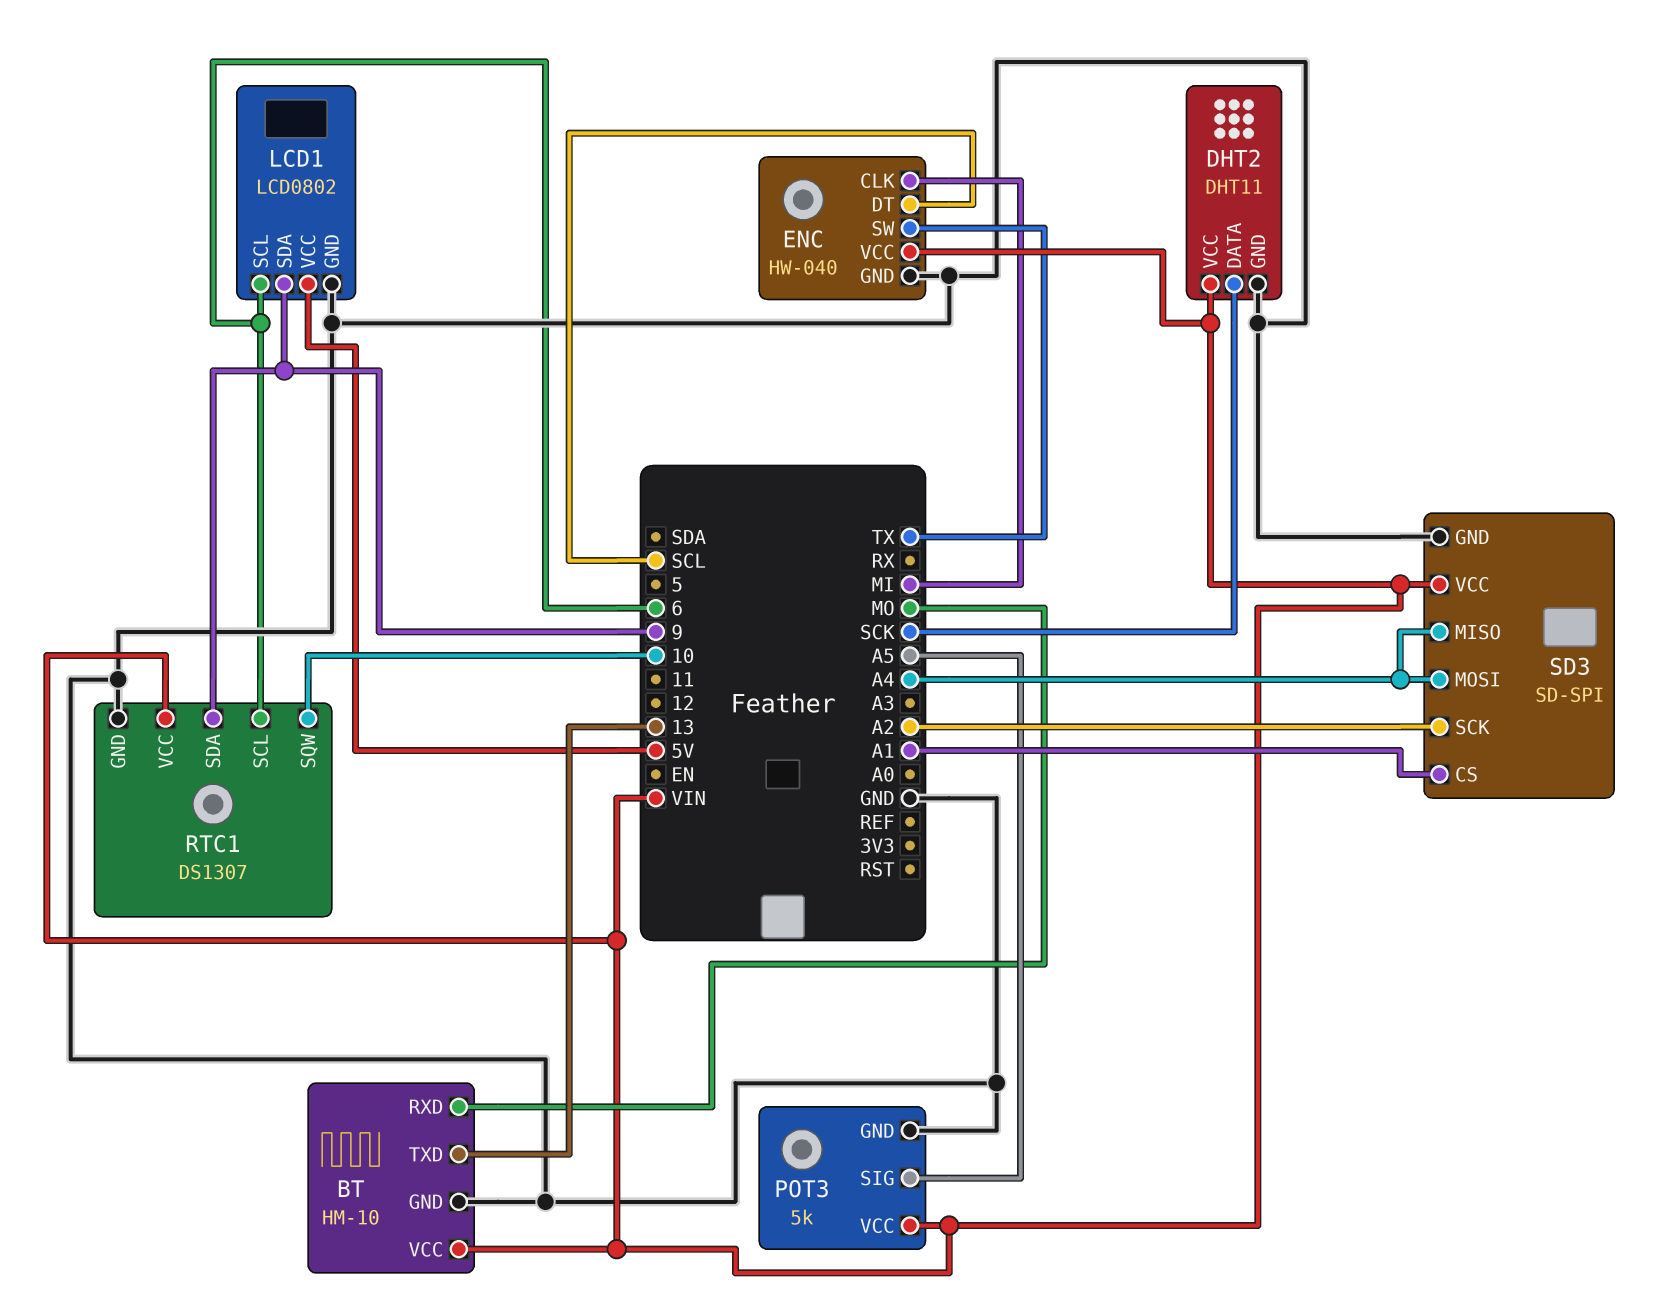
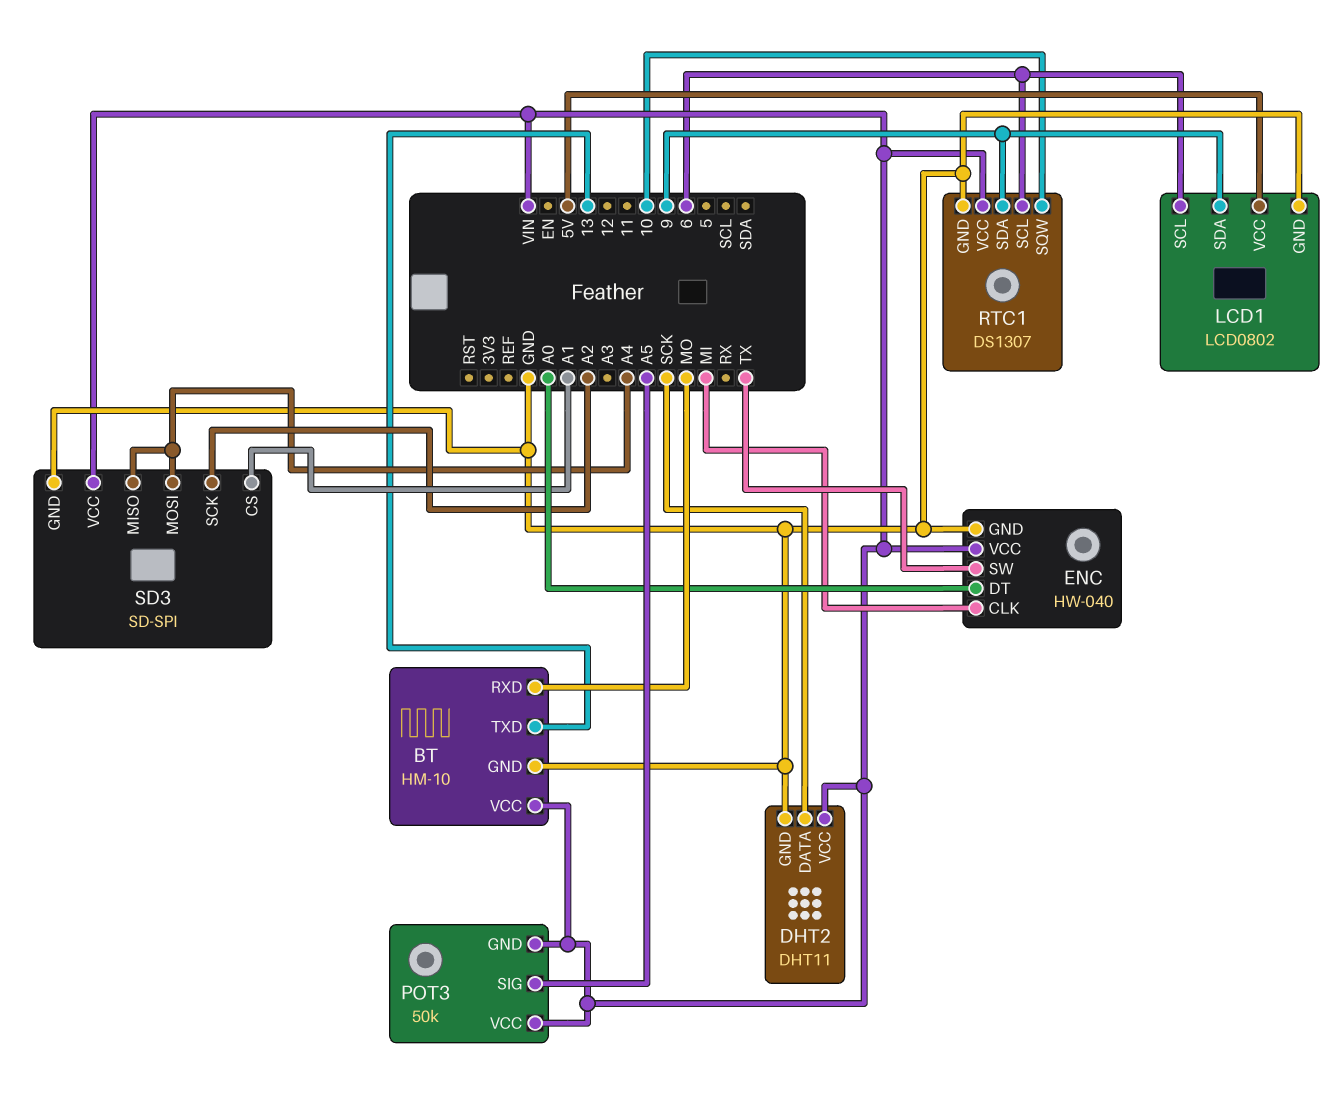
ENC pin DT: SCL -> A0
POT3: 5k -> 50k
POT3 pin GND: GND -> VIN

